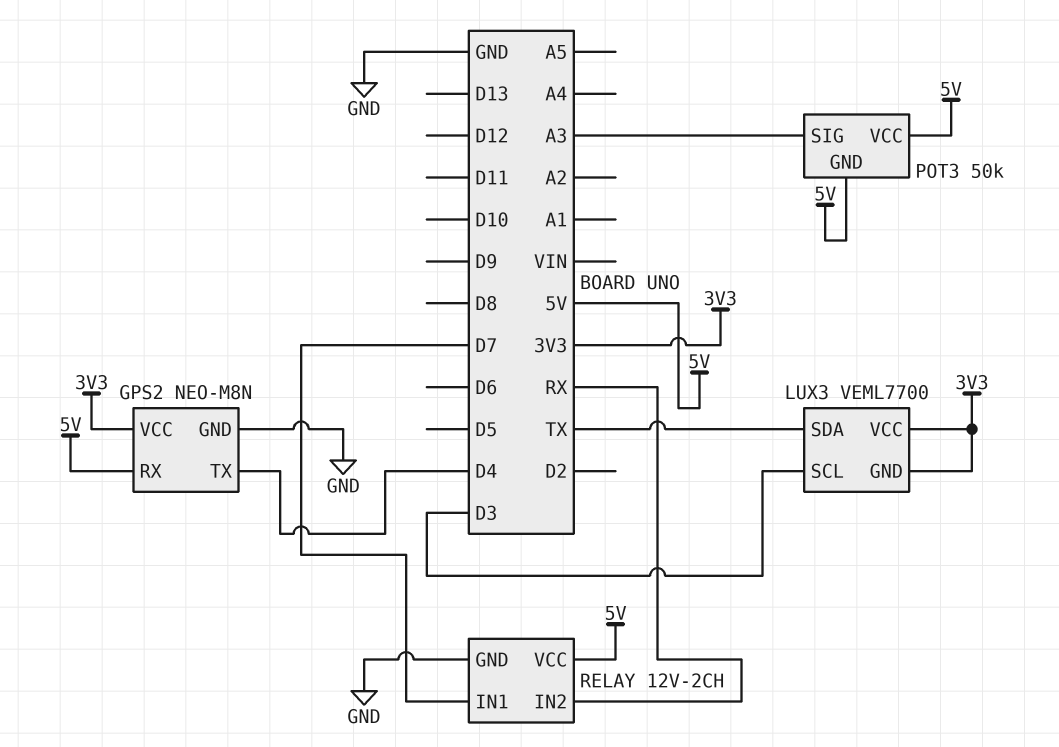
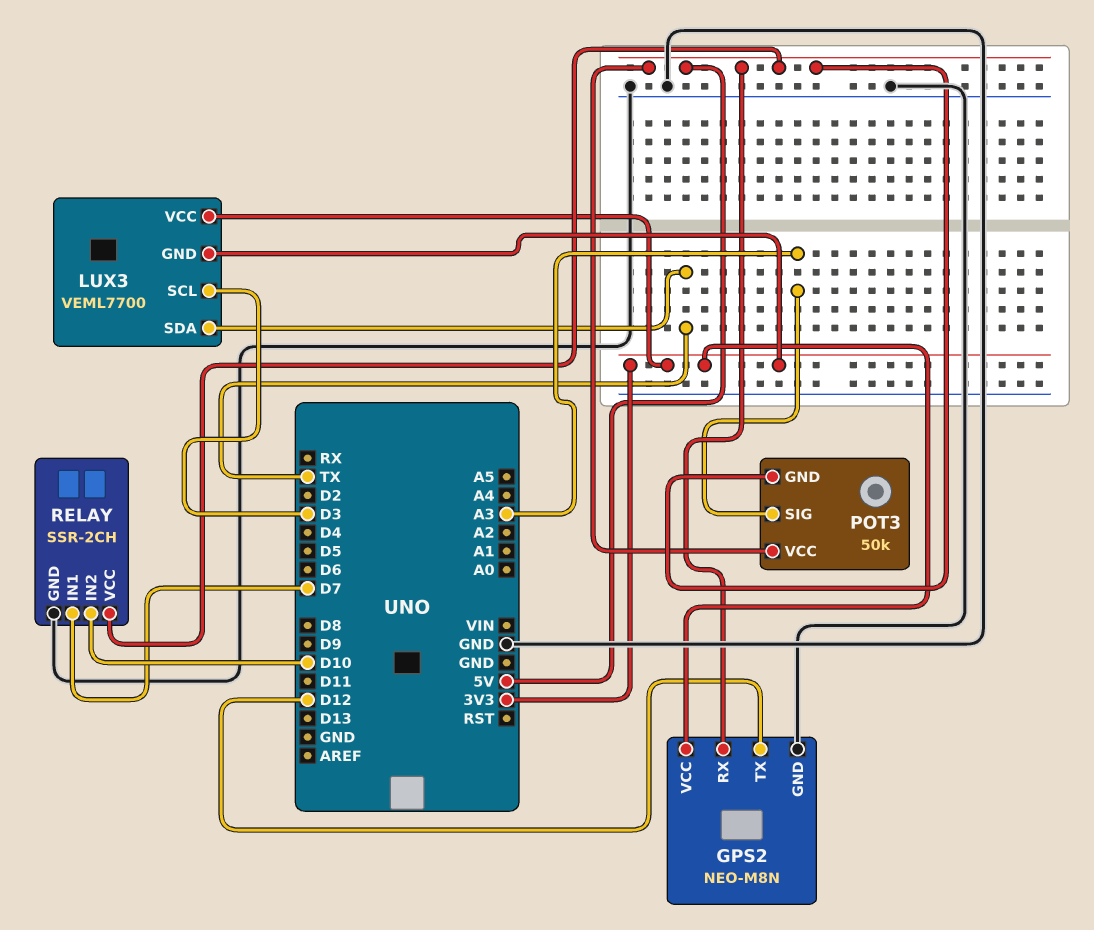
GPS2 pin TX: D4 -> D12
RELAY: 12V-2CH -> SSR-2CH
RELAY pin IN2: RX -> D10

